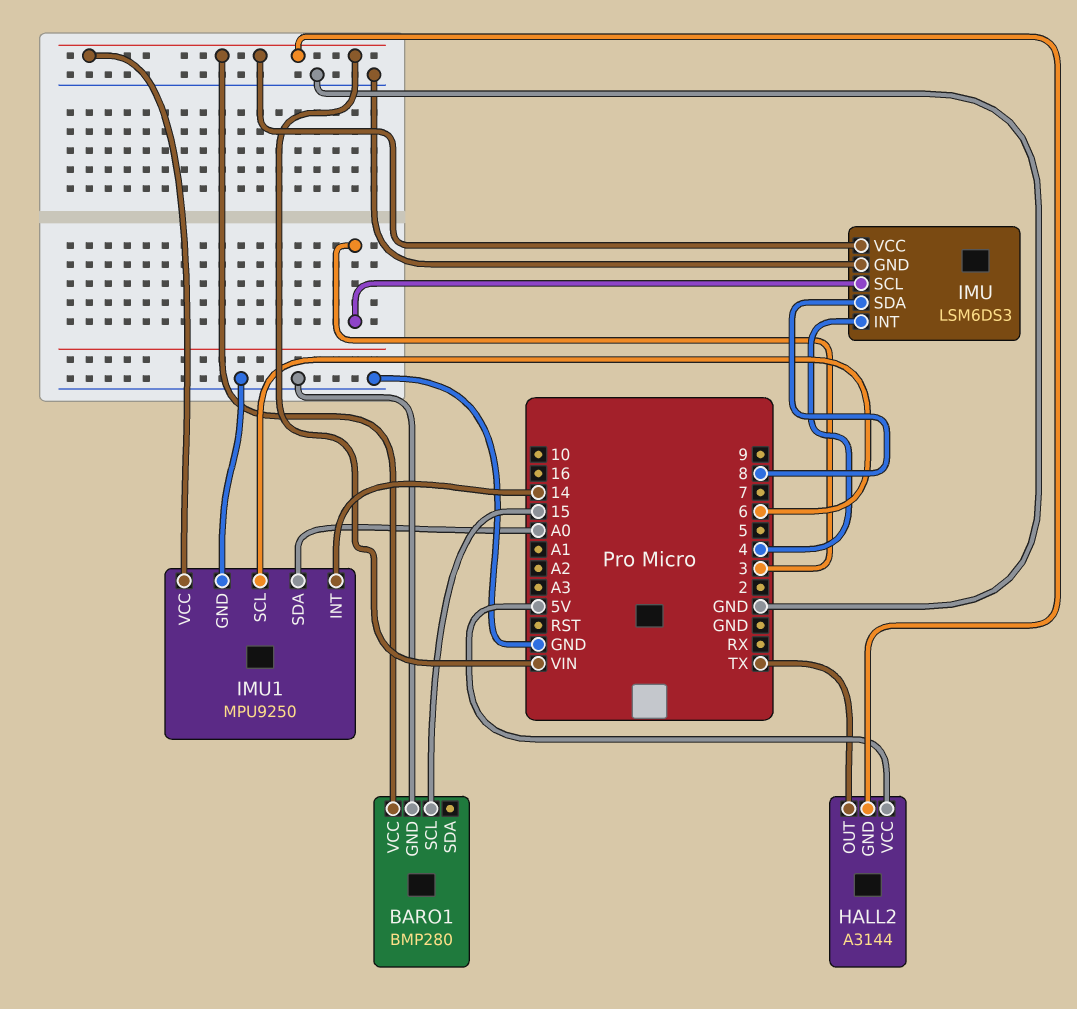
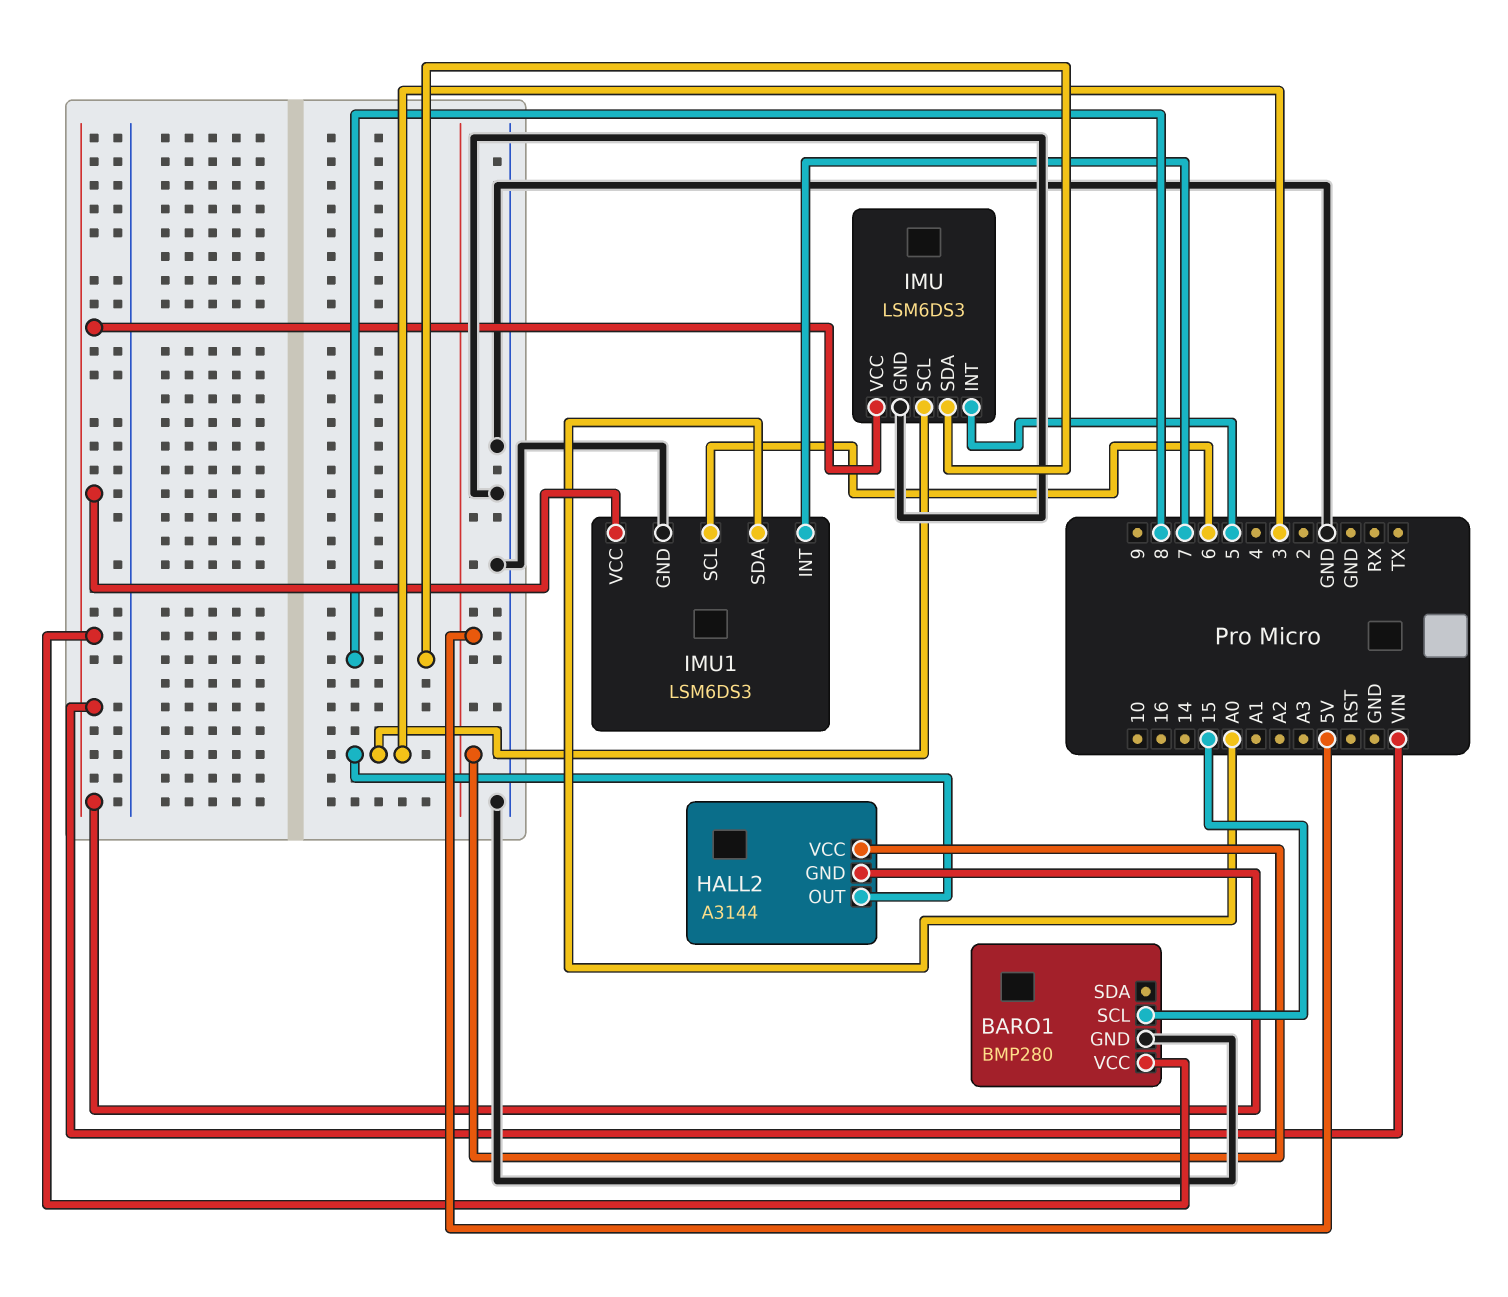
HALL2 pin OUT: TX -> 3
IMU pin INT: 4 -> 5
IMU1: MPU9250 -> LSM6DS3
IMU1 pin INT: 14 -> 7

